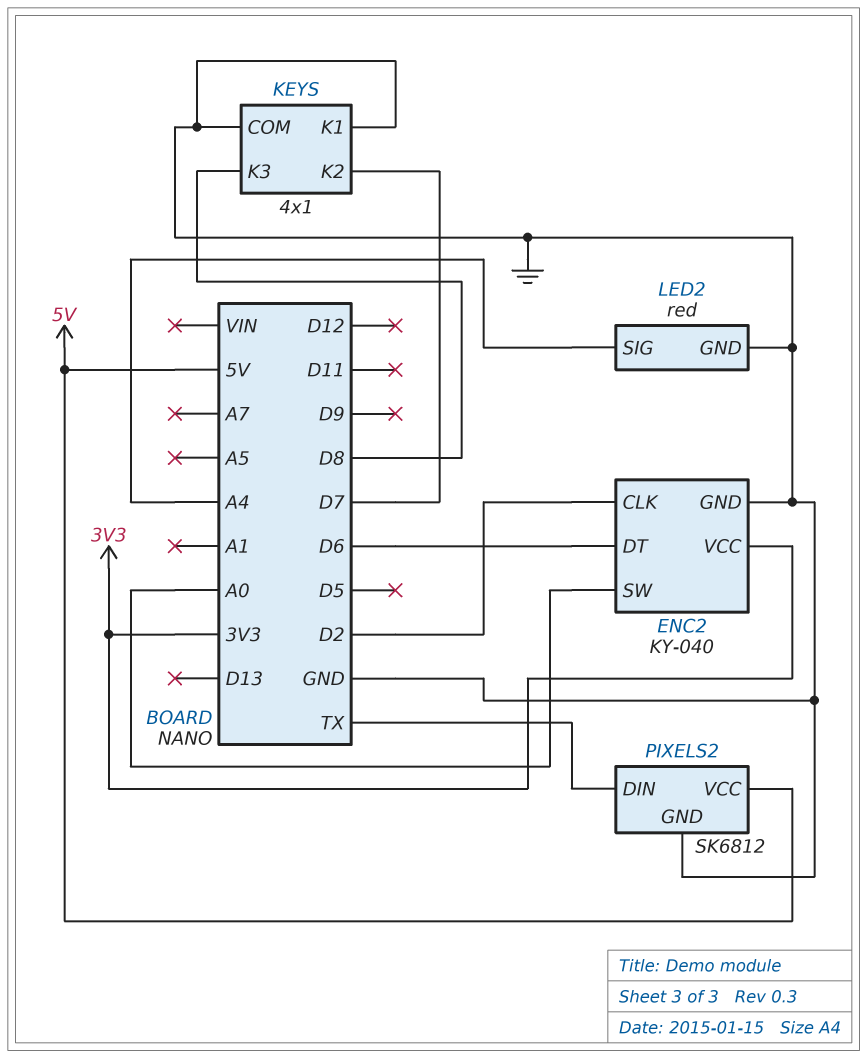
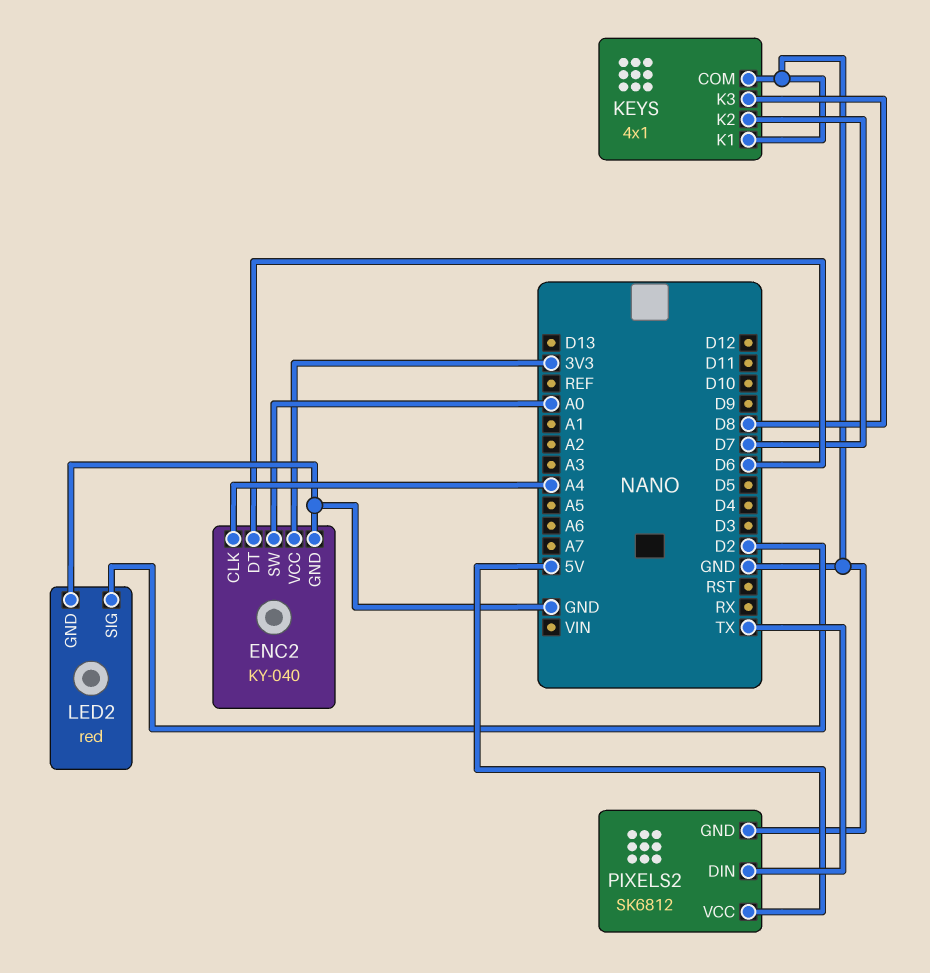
ENC2 pin CLK: D2 -> A4
LED2 pin SIG: A4 -> D2

